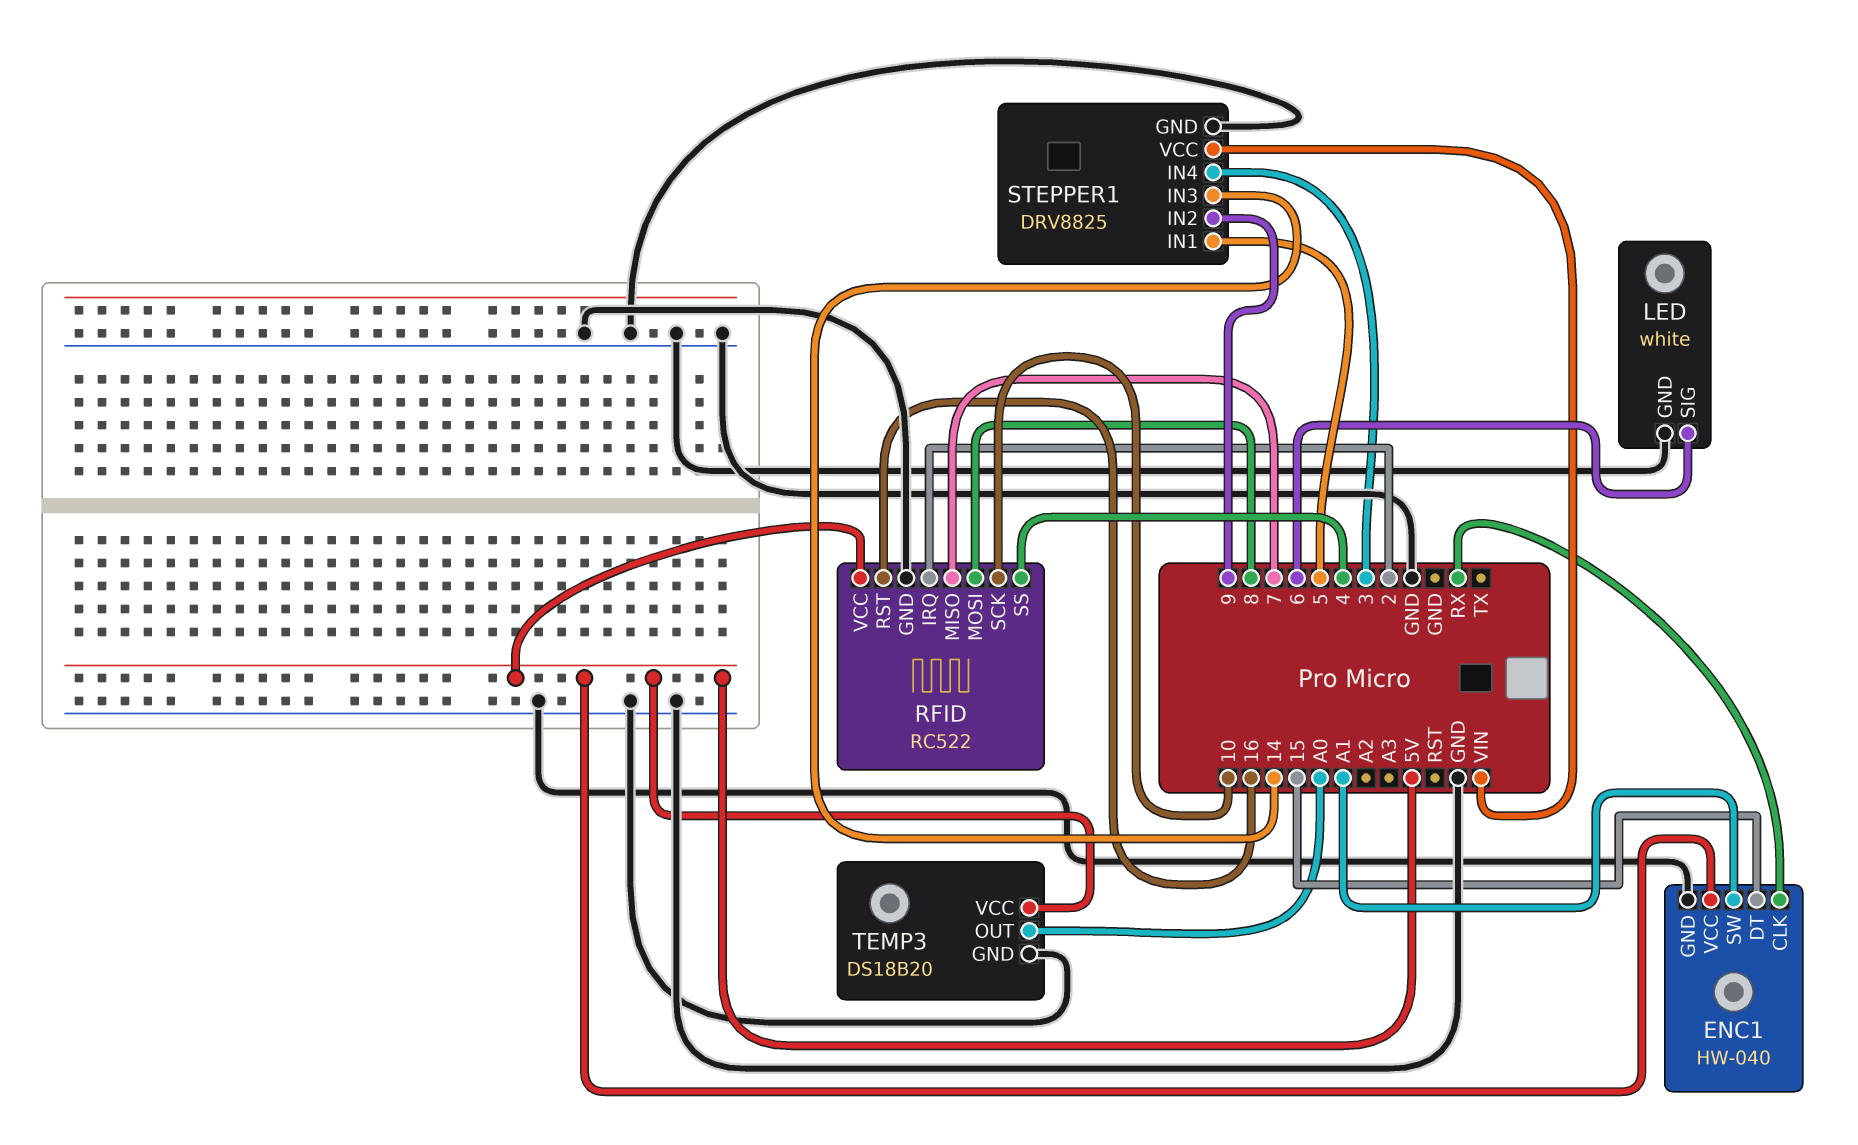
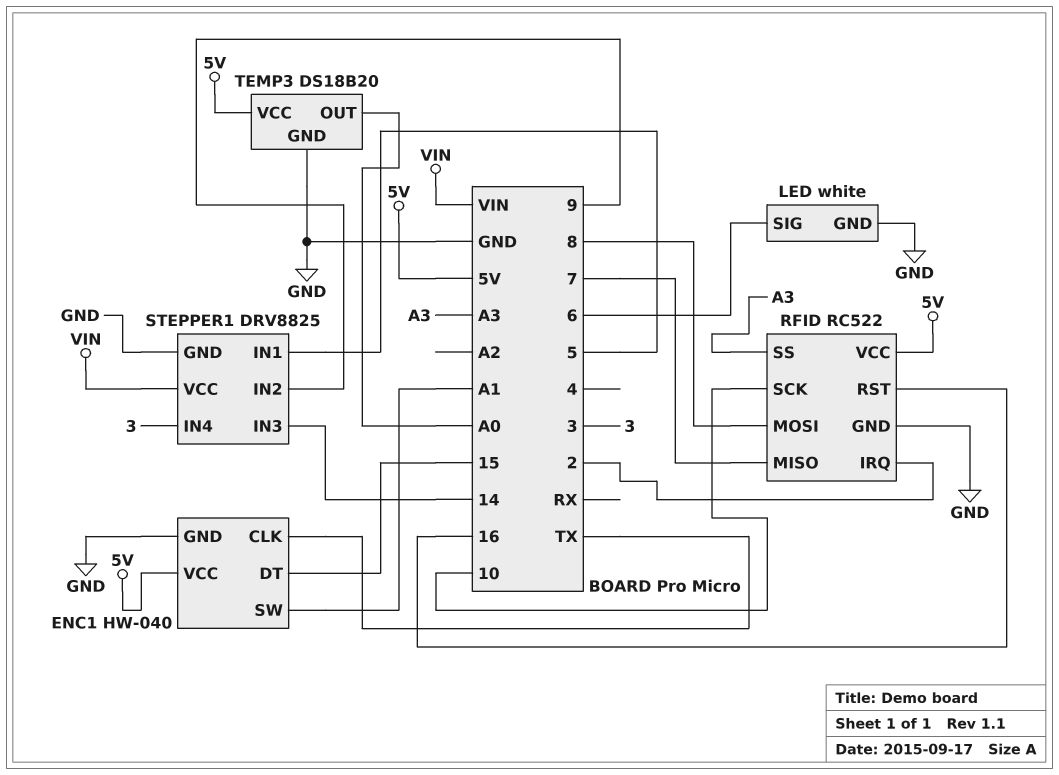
ENC1 pin CLK: RX -> TX
RFID pin SS: 4 -> A3

